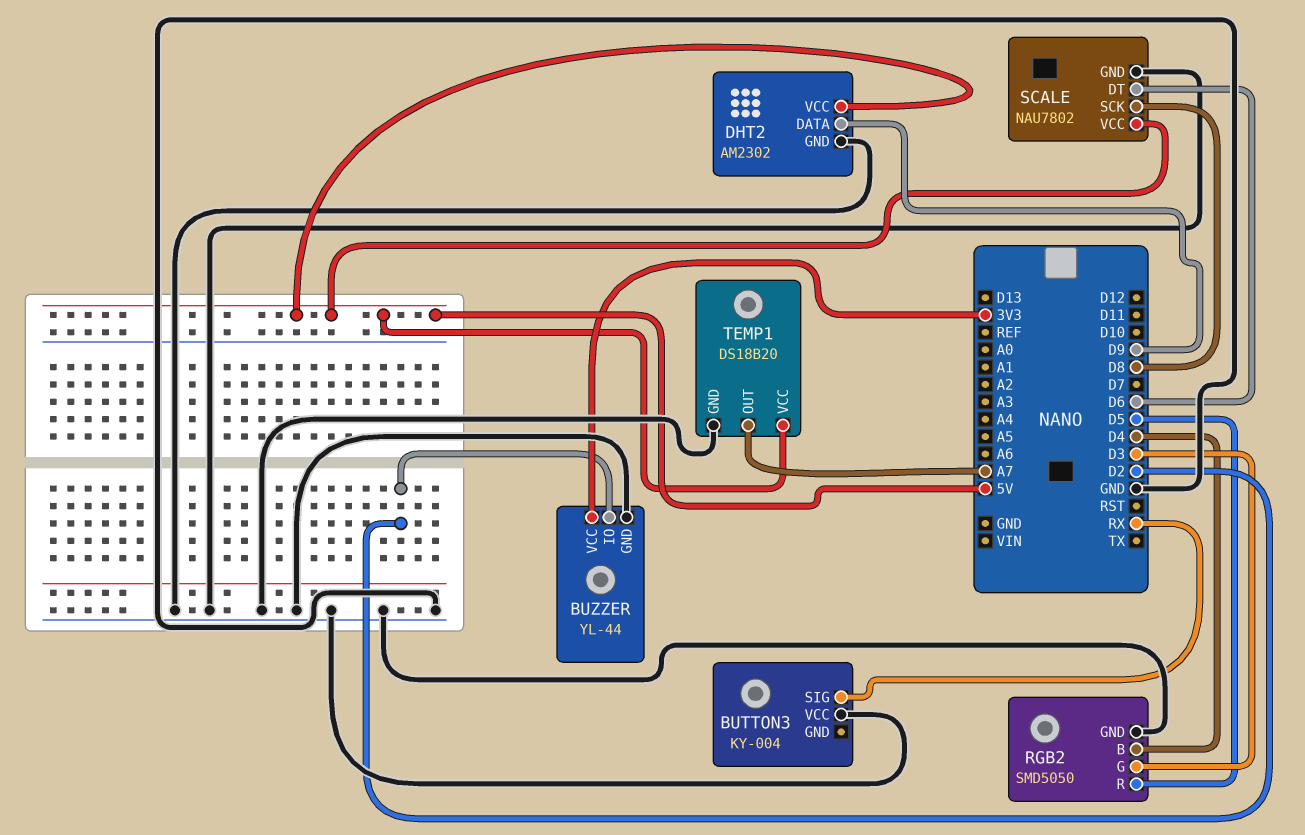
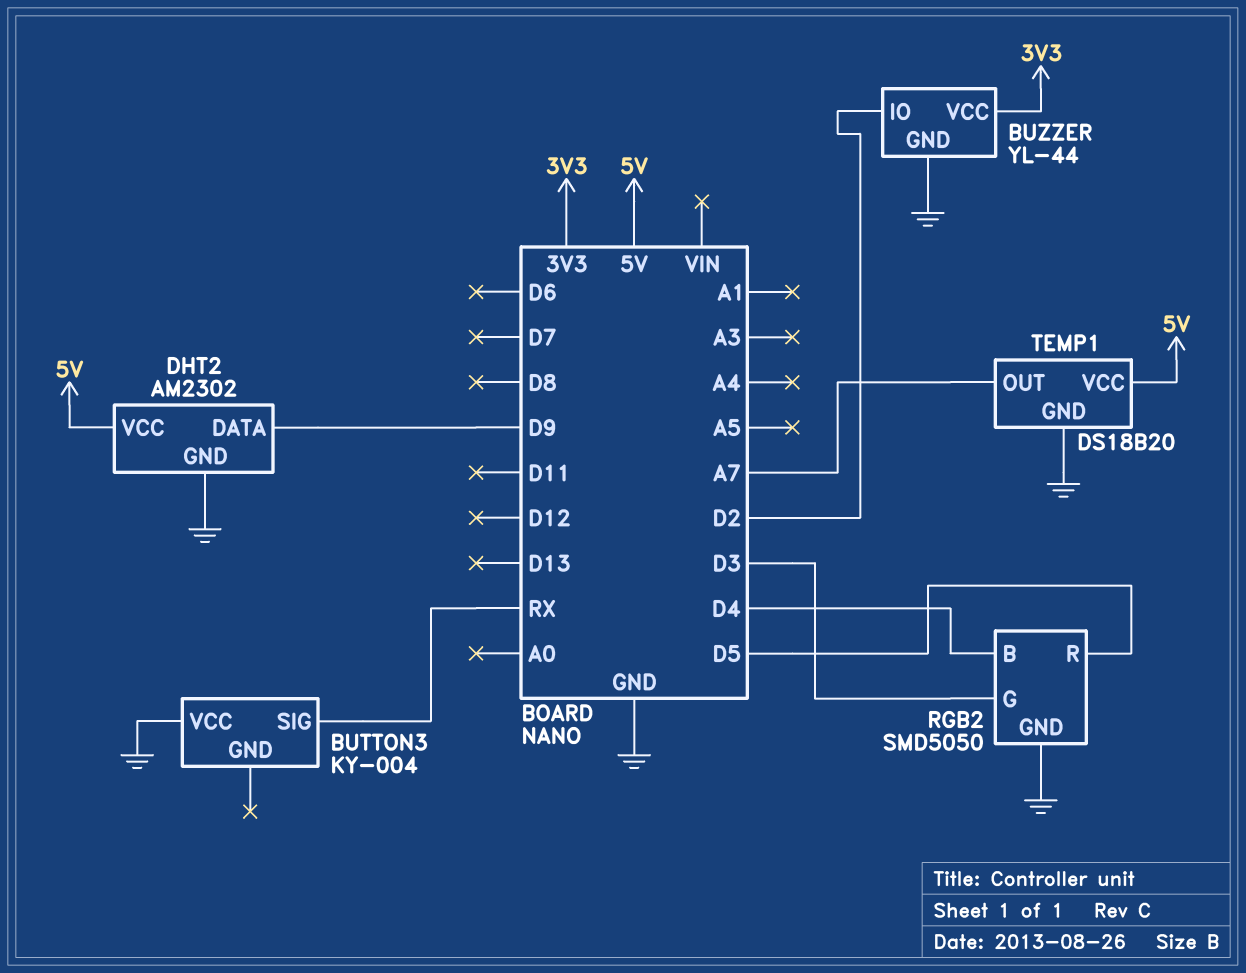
SCALE: NAU7802 -> none
SCALE pin DT: D6 -> none
SCALE pin GND: GND -> none
SCALE pin SCK: D8 -> none
SCALE pin VCC: 5V -> none

